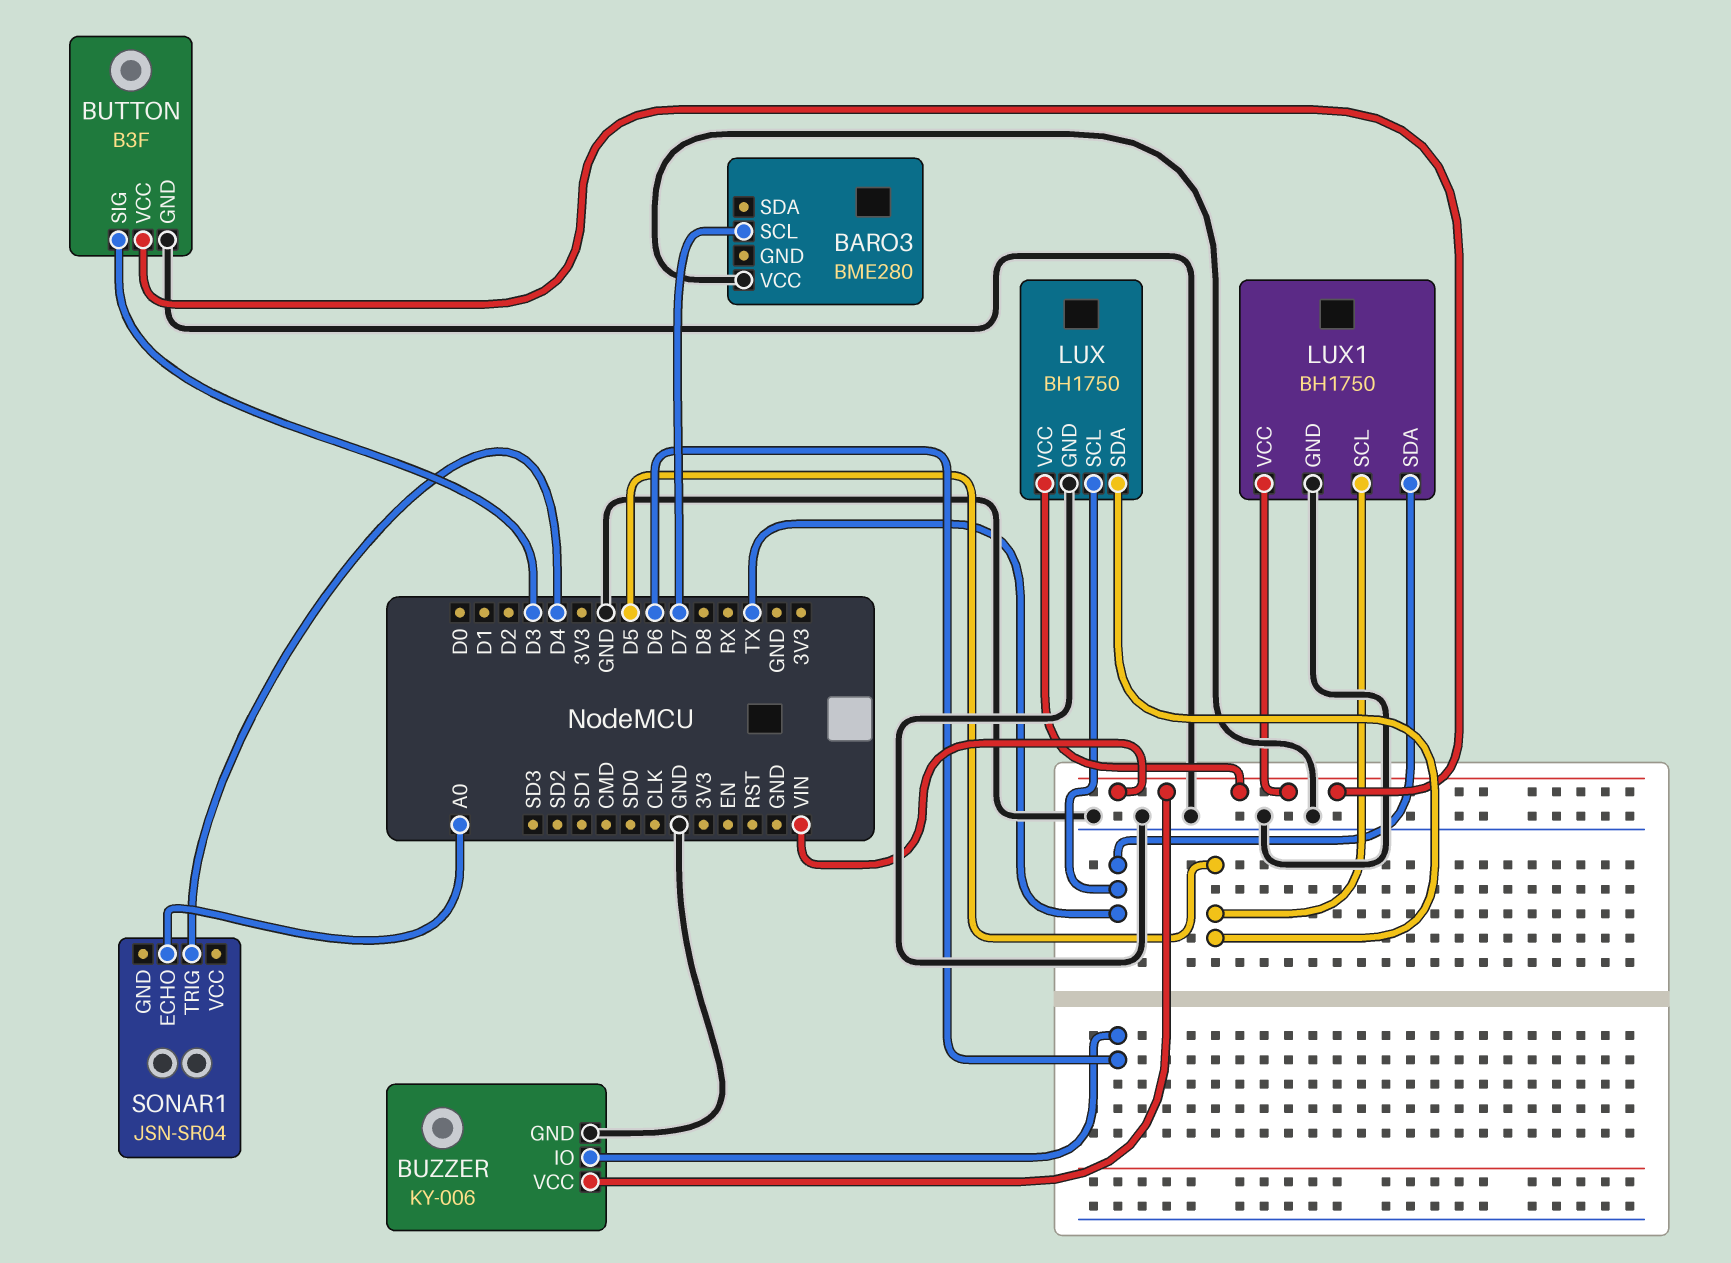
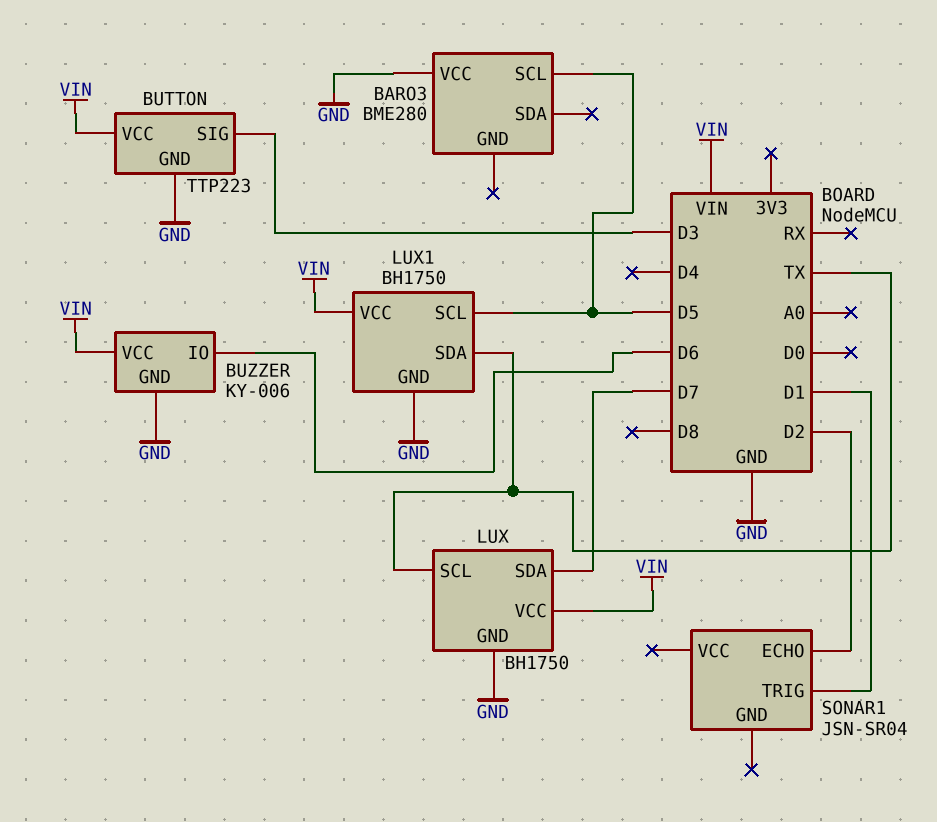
BARO3 pin SCL: D7 -> D5
BUTTON: B3F -> TTP223
LUX pin SDA: D5 -> D7
SONAR1 pin ECHO: A0 -> D2
SONAR1 pin TRIG: D4 -> D1

